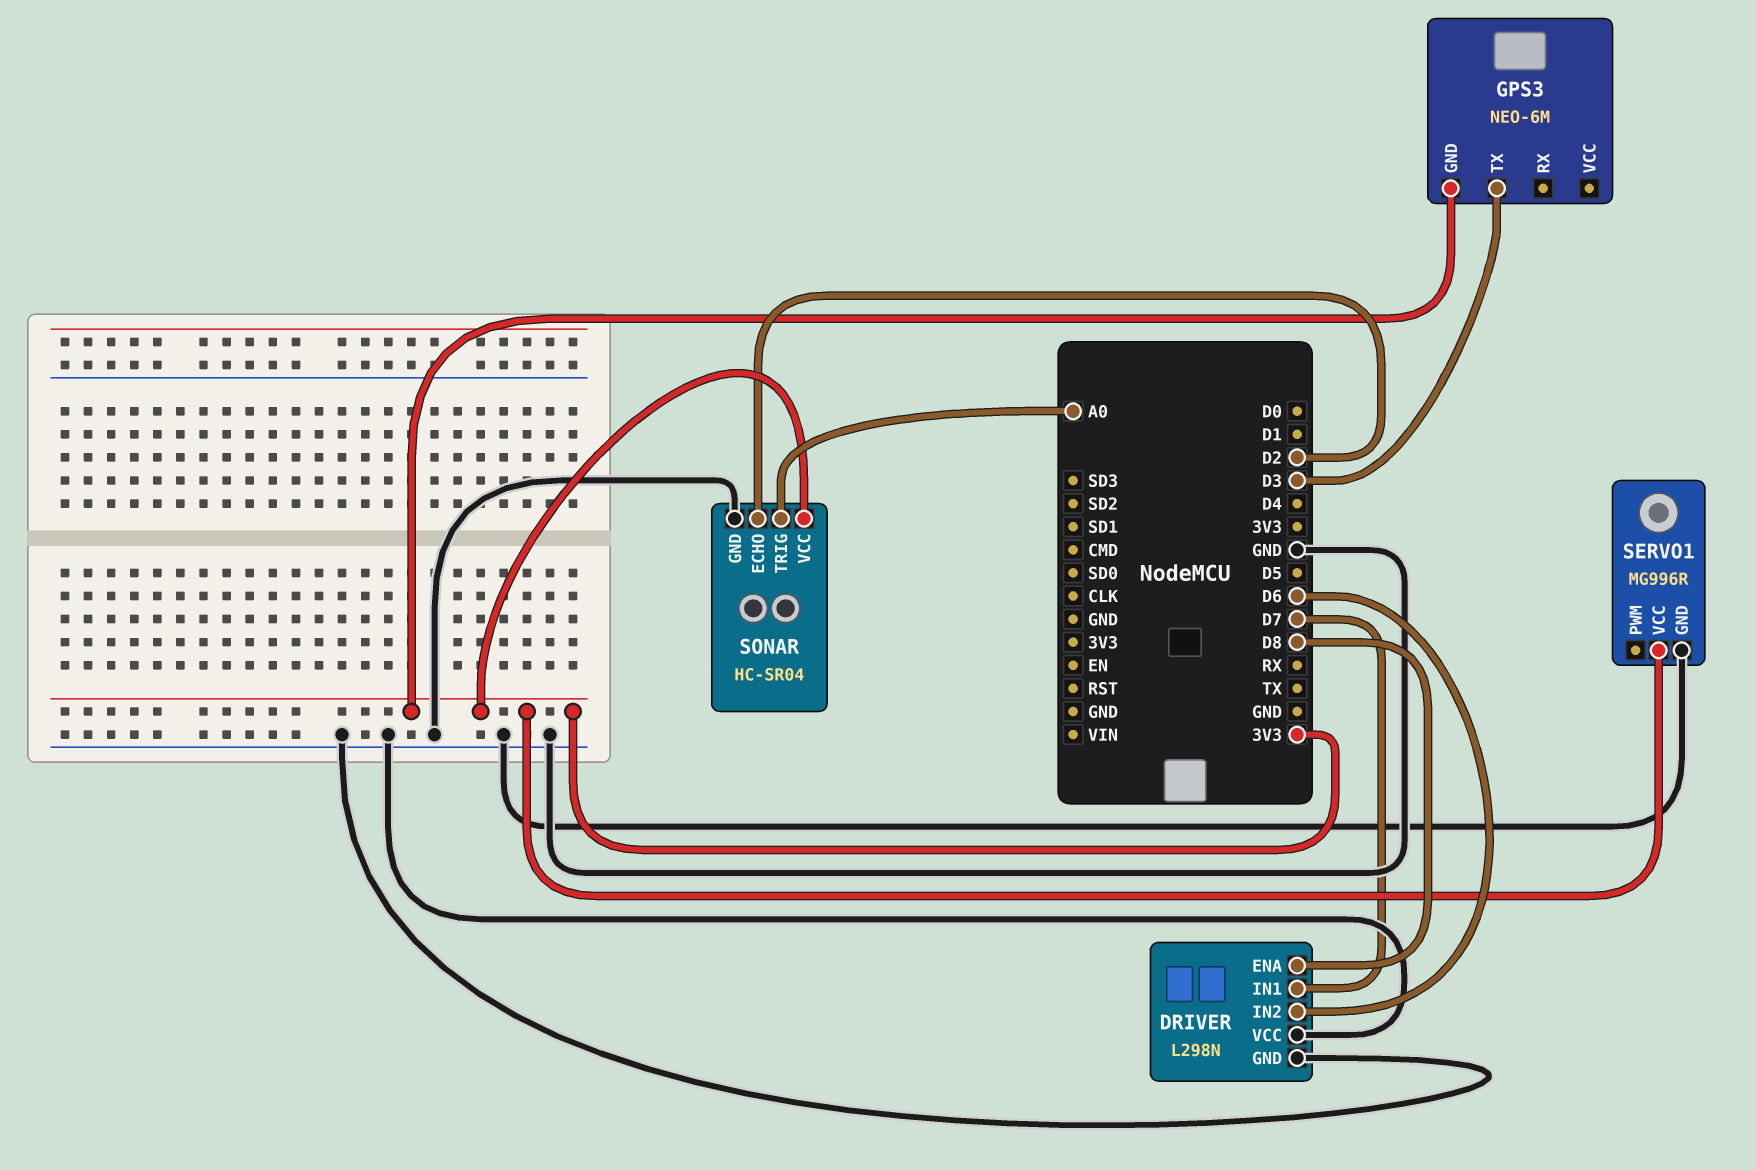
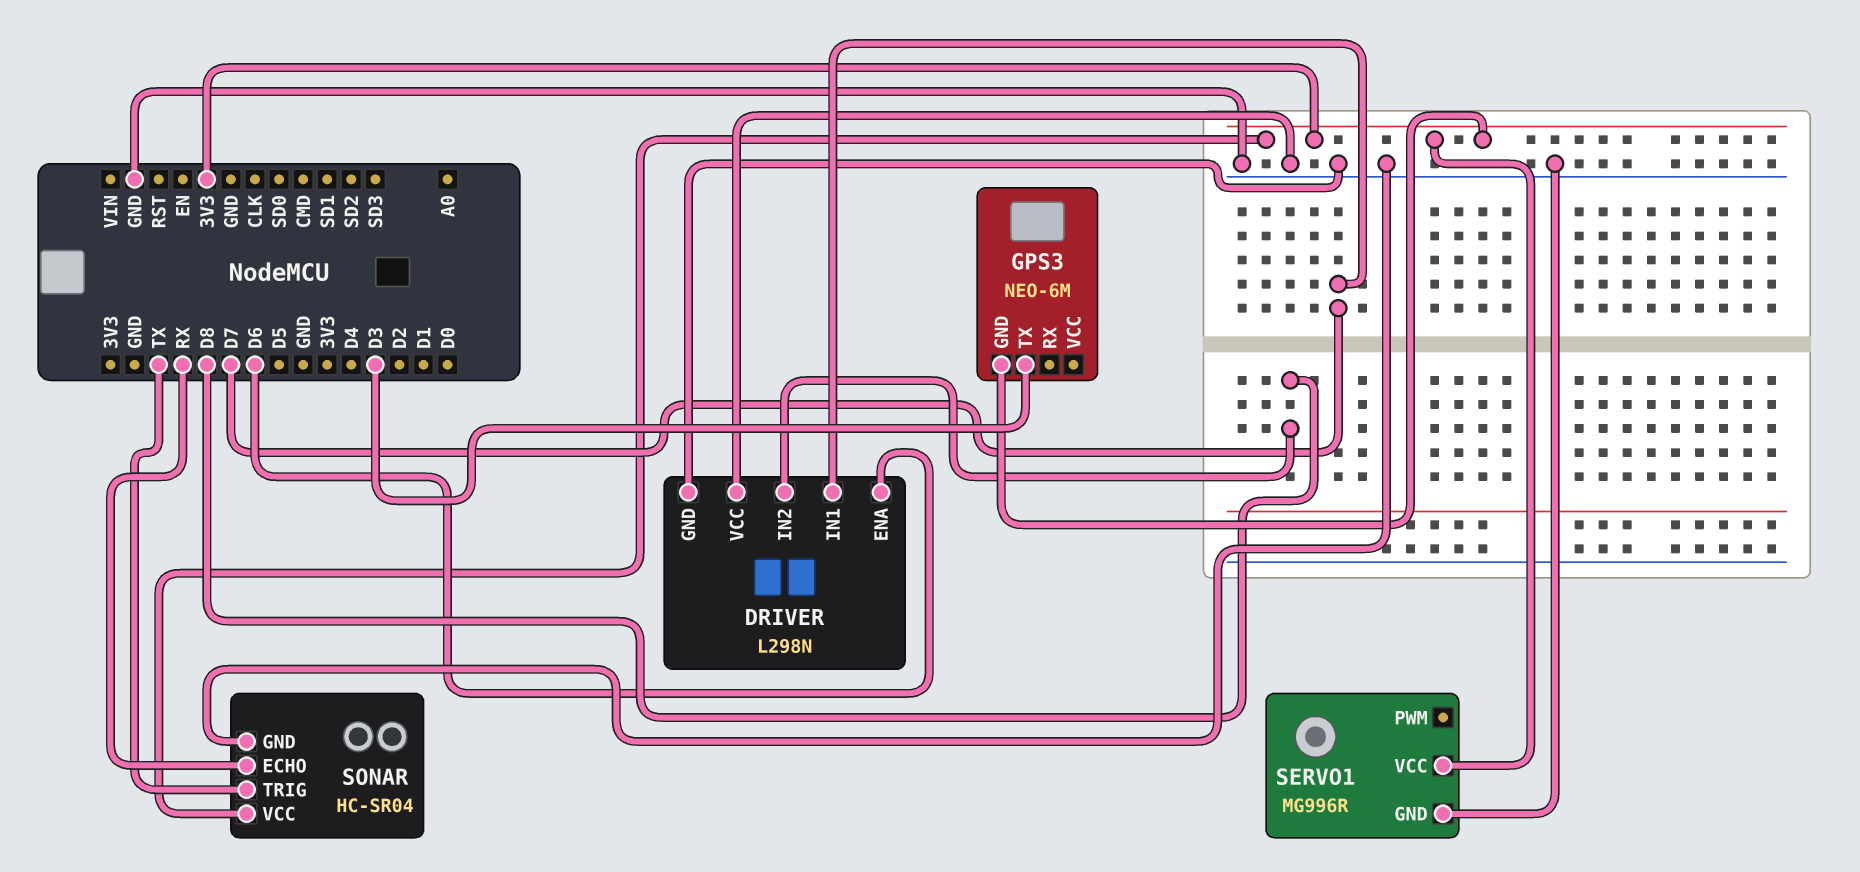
DRIVER pin ENA: D8 -> D6
DRIVER pin IN2: D6 -> D8
SONAR pin ECHO: D2 -> RX
SONAR pin TRIG: A0 -> TX

